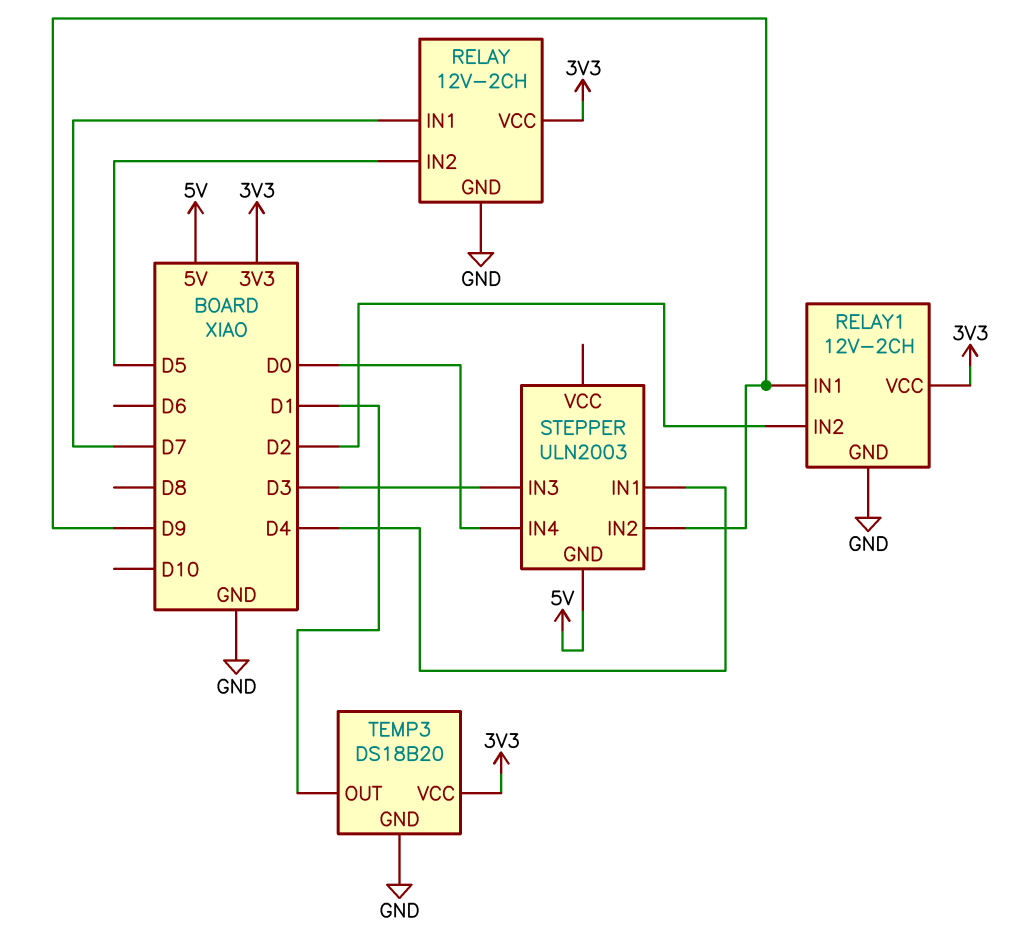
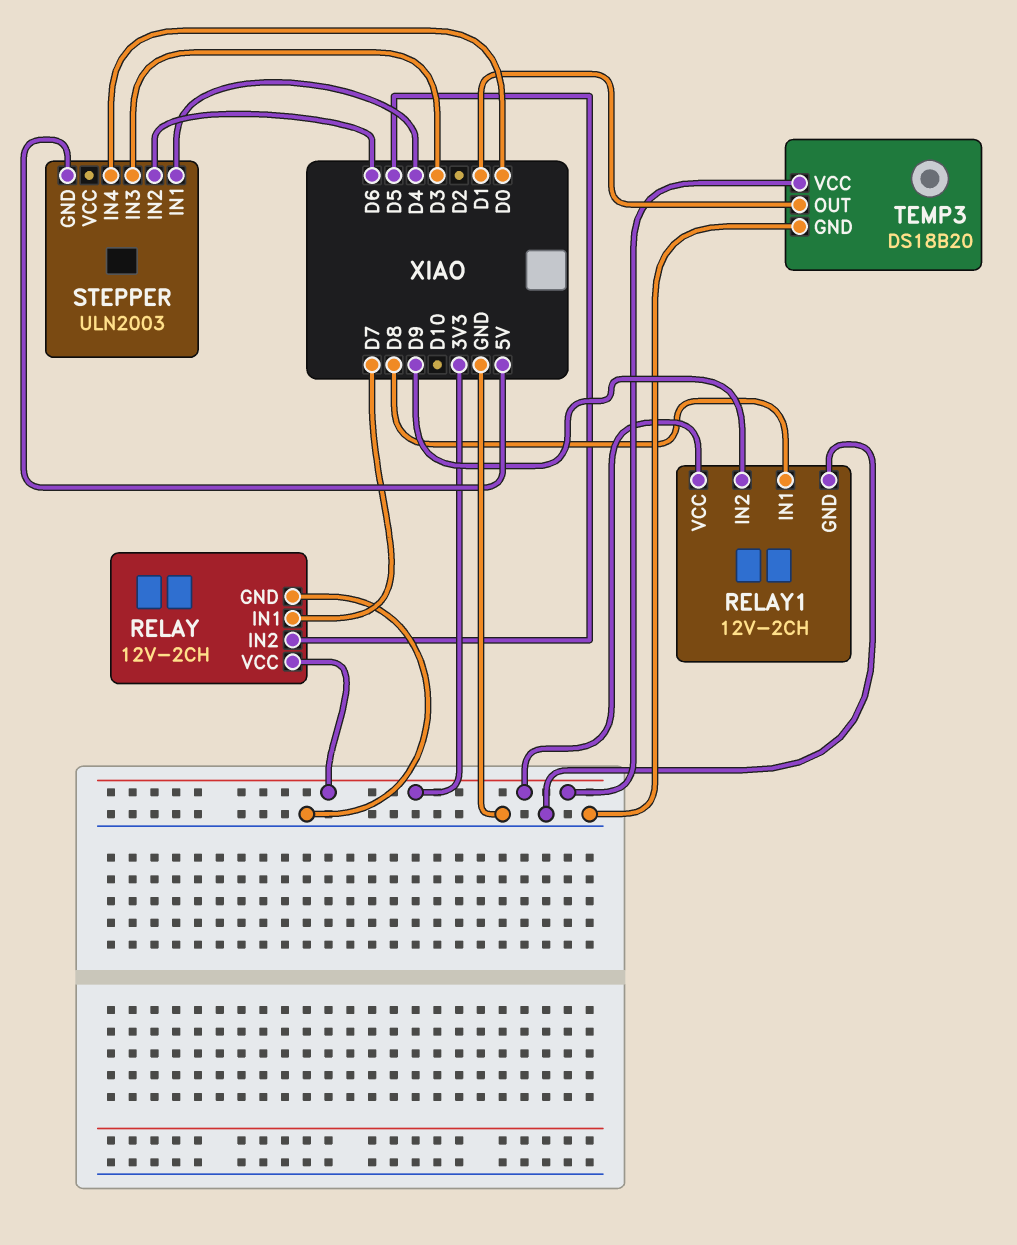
RELAY1 pin IN1: D9 -> D8
RELAY1 pin IN2: D2 -> D9
STEPPER pin IN2: D9 -> D6

